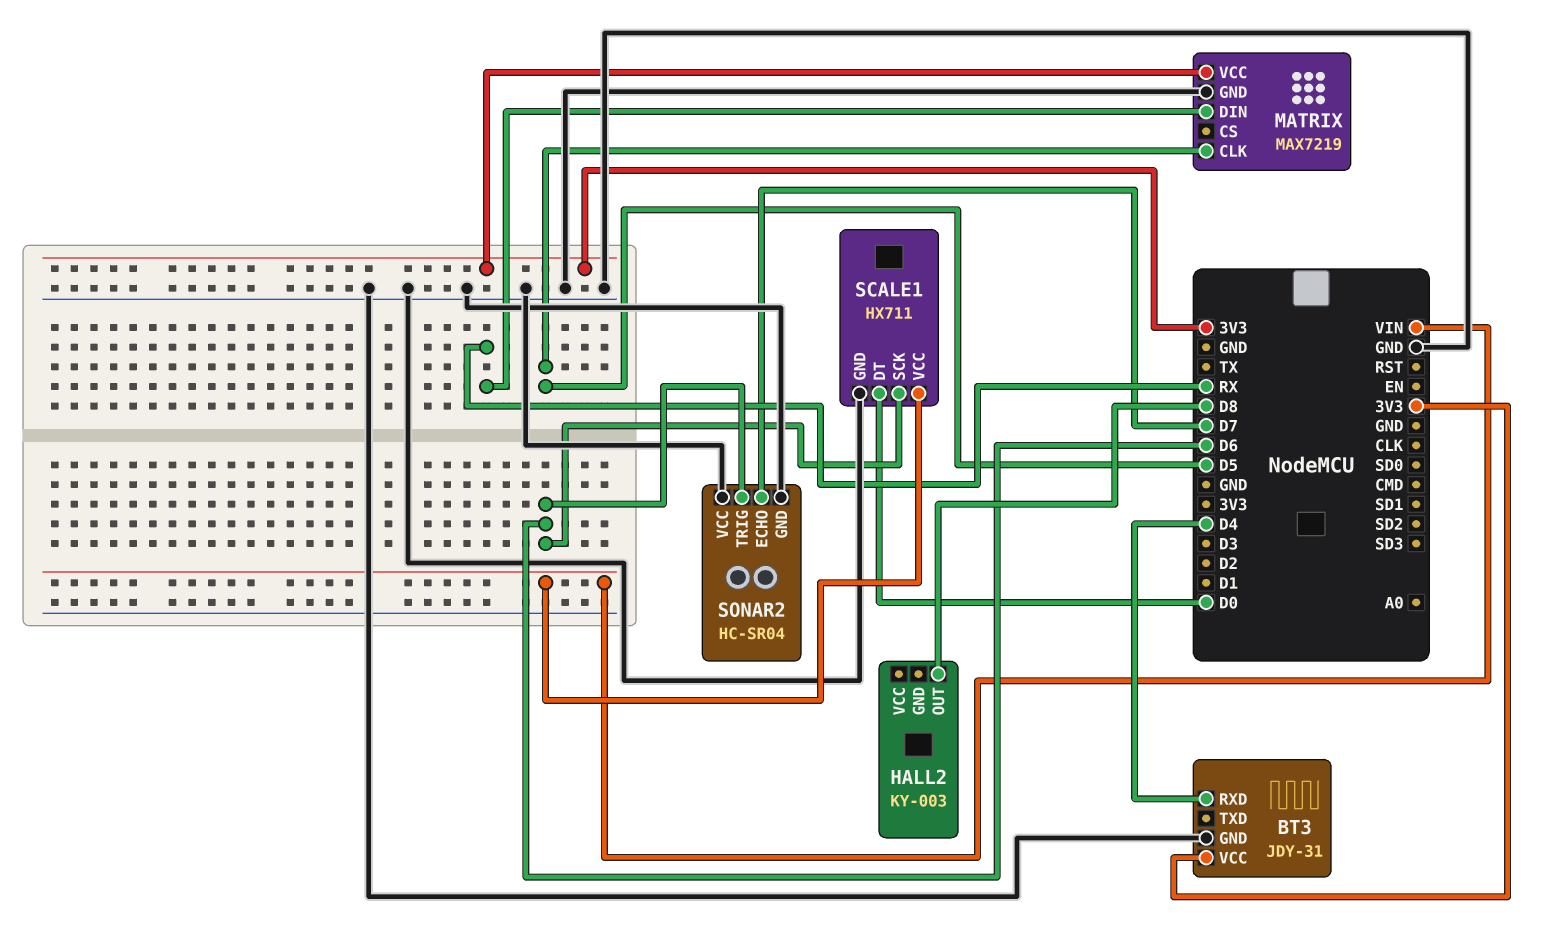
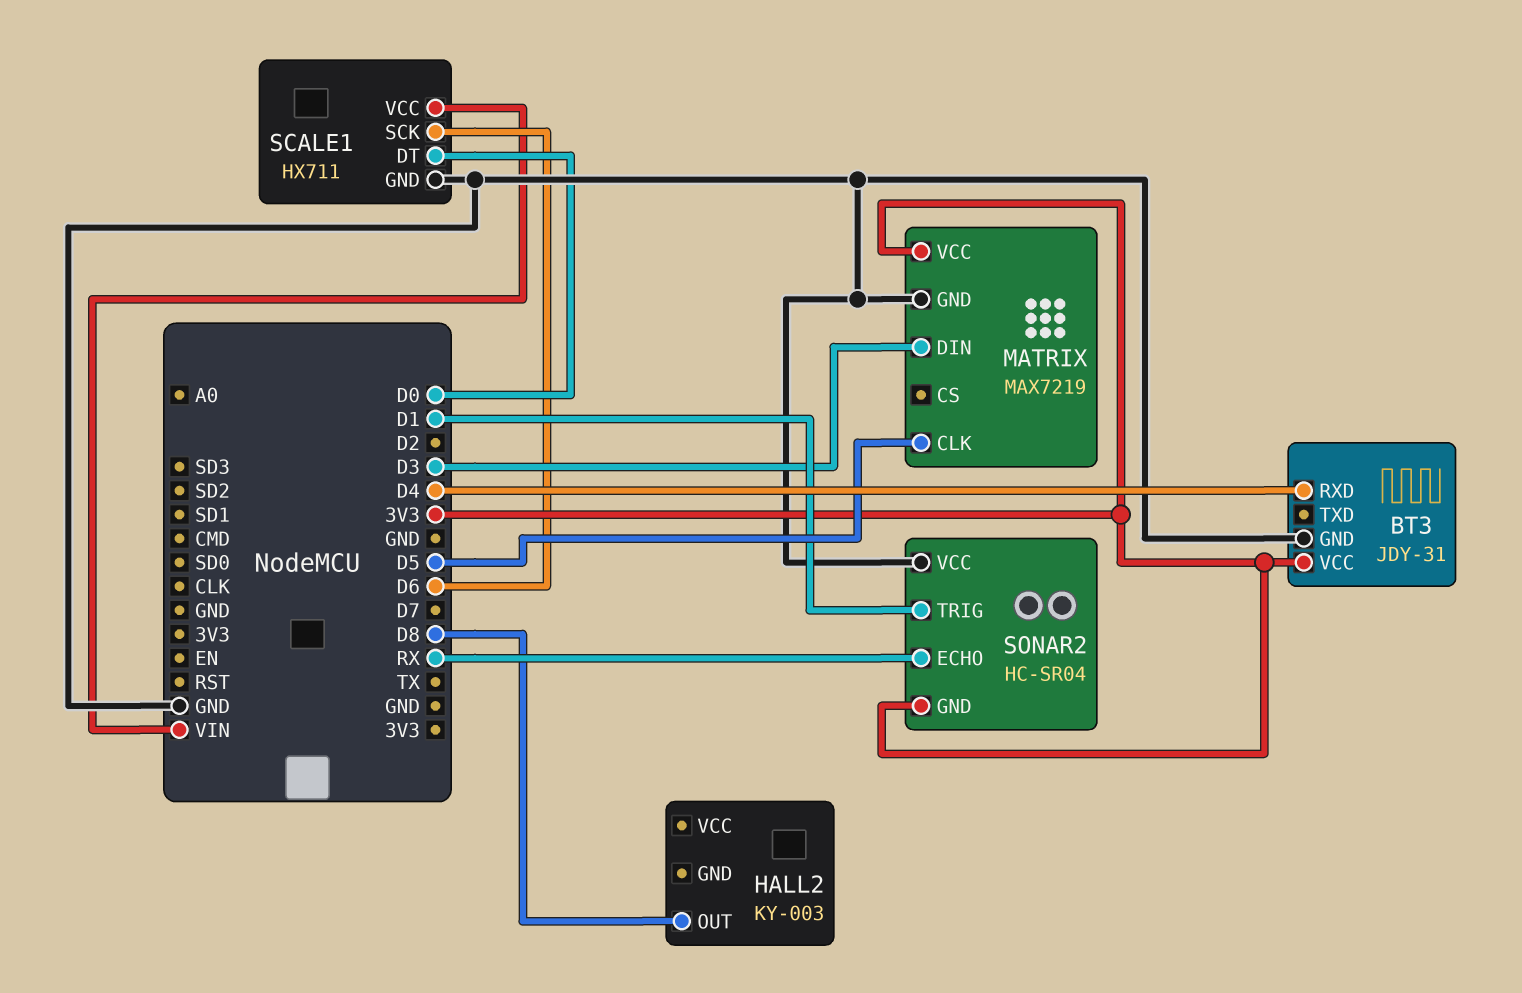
MATRIX pin DIN: RX -> D3
SONAR2 pin ECHO: D7 -> RX
SONAR2 pin GND: GND -> 3V3
SONAR2 pin TRIG: D6 -> D1

